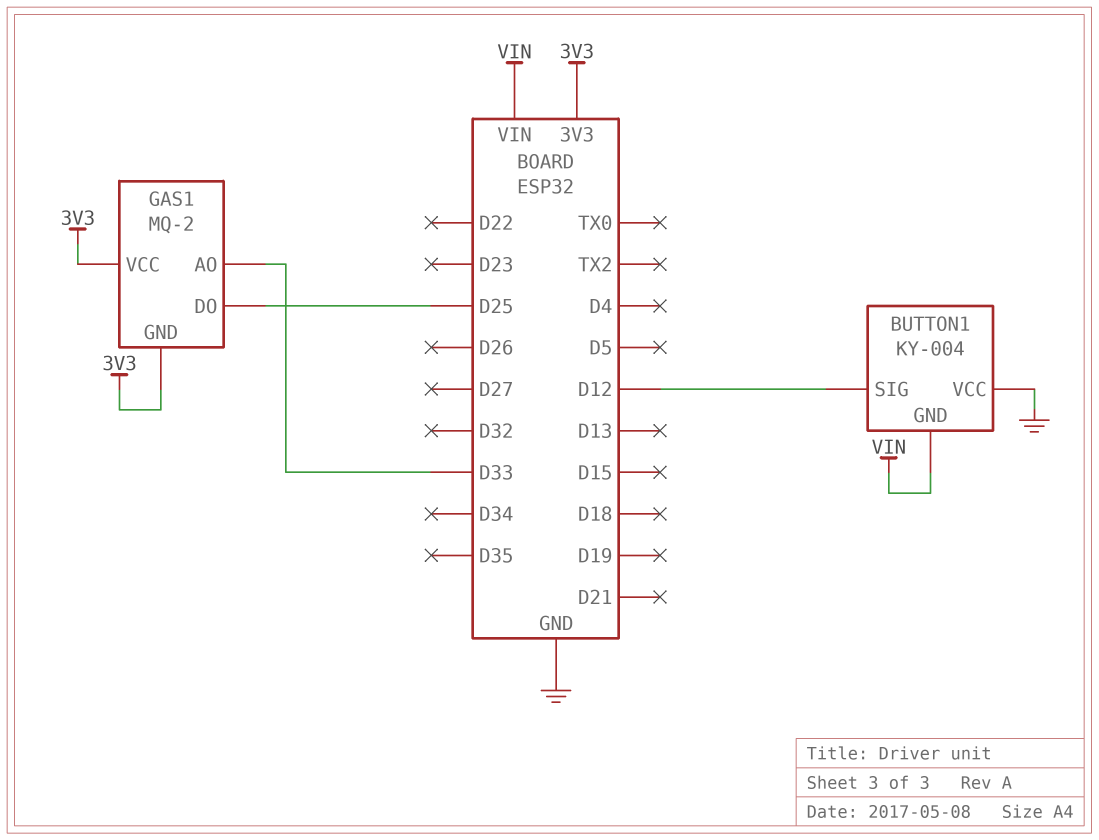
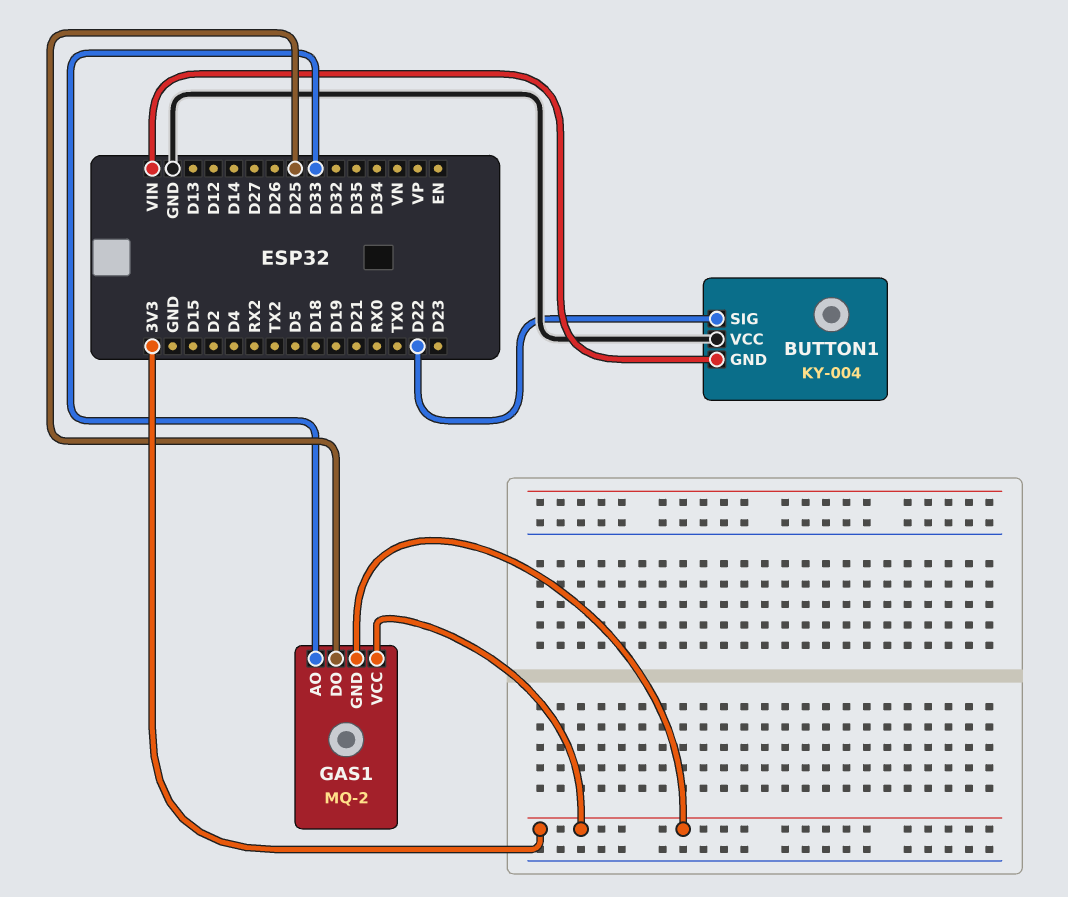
BUTTON1 pin SIG: D12 -> D22

